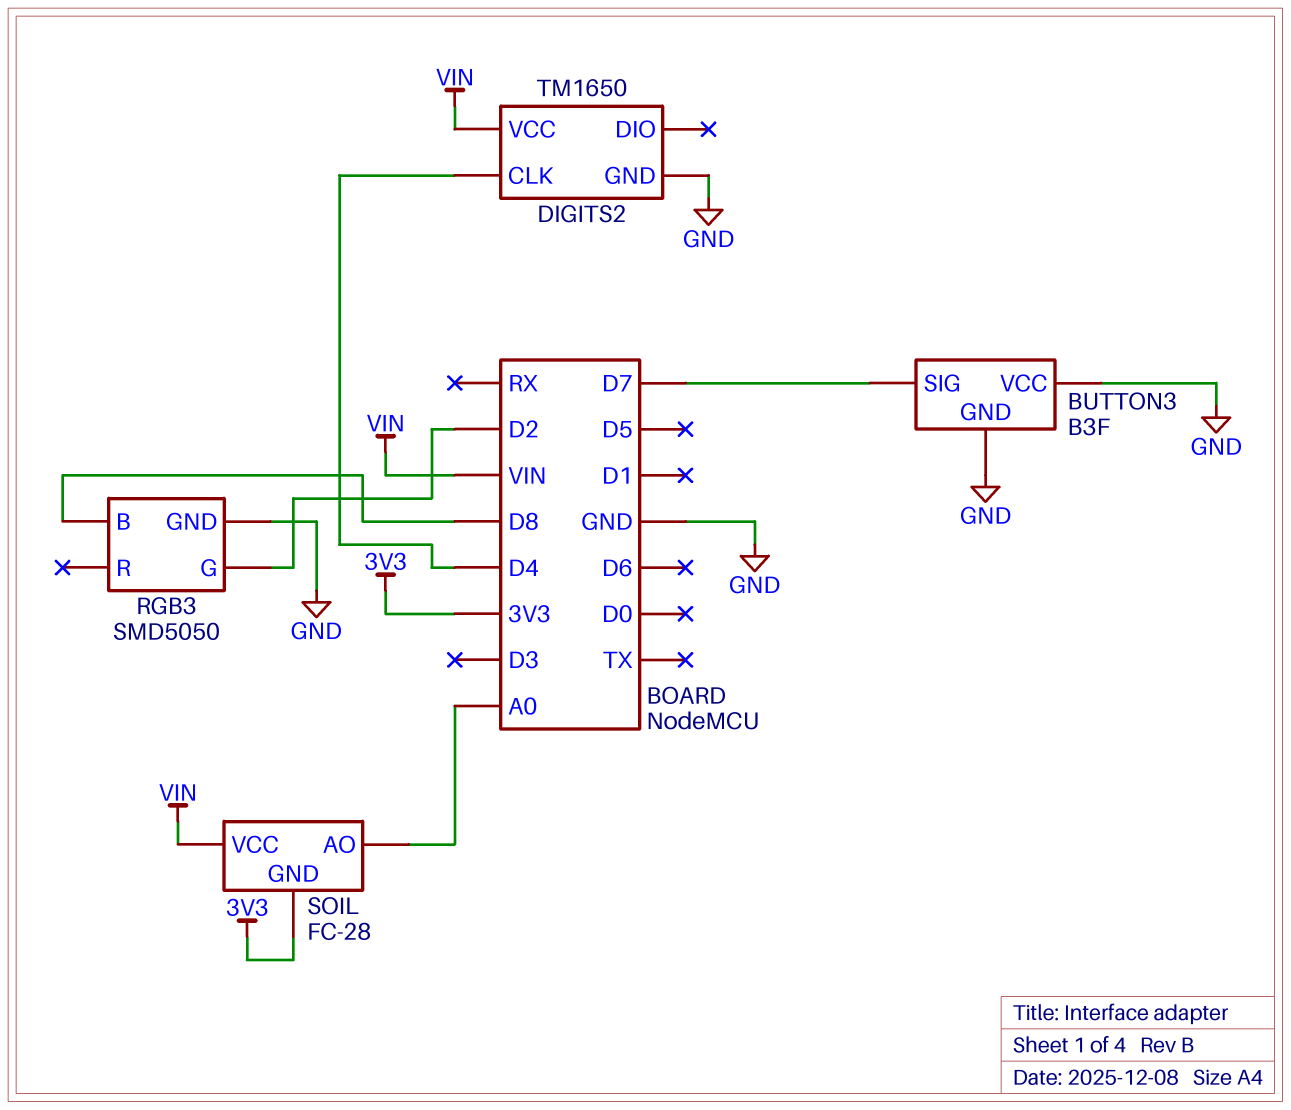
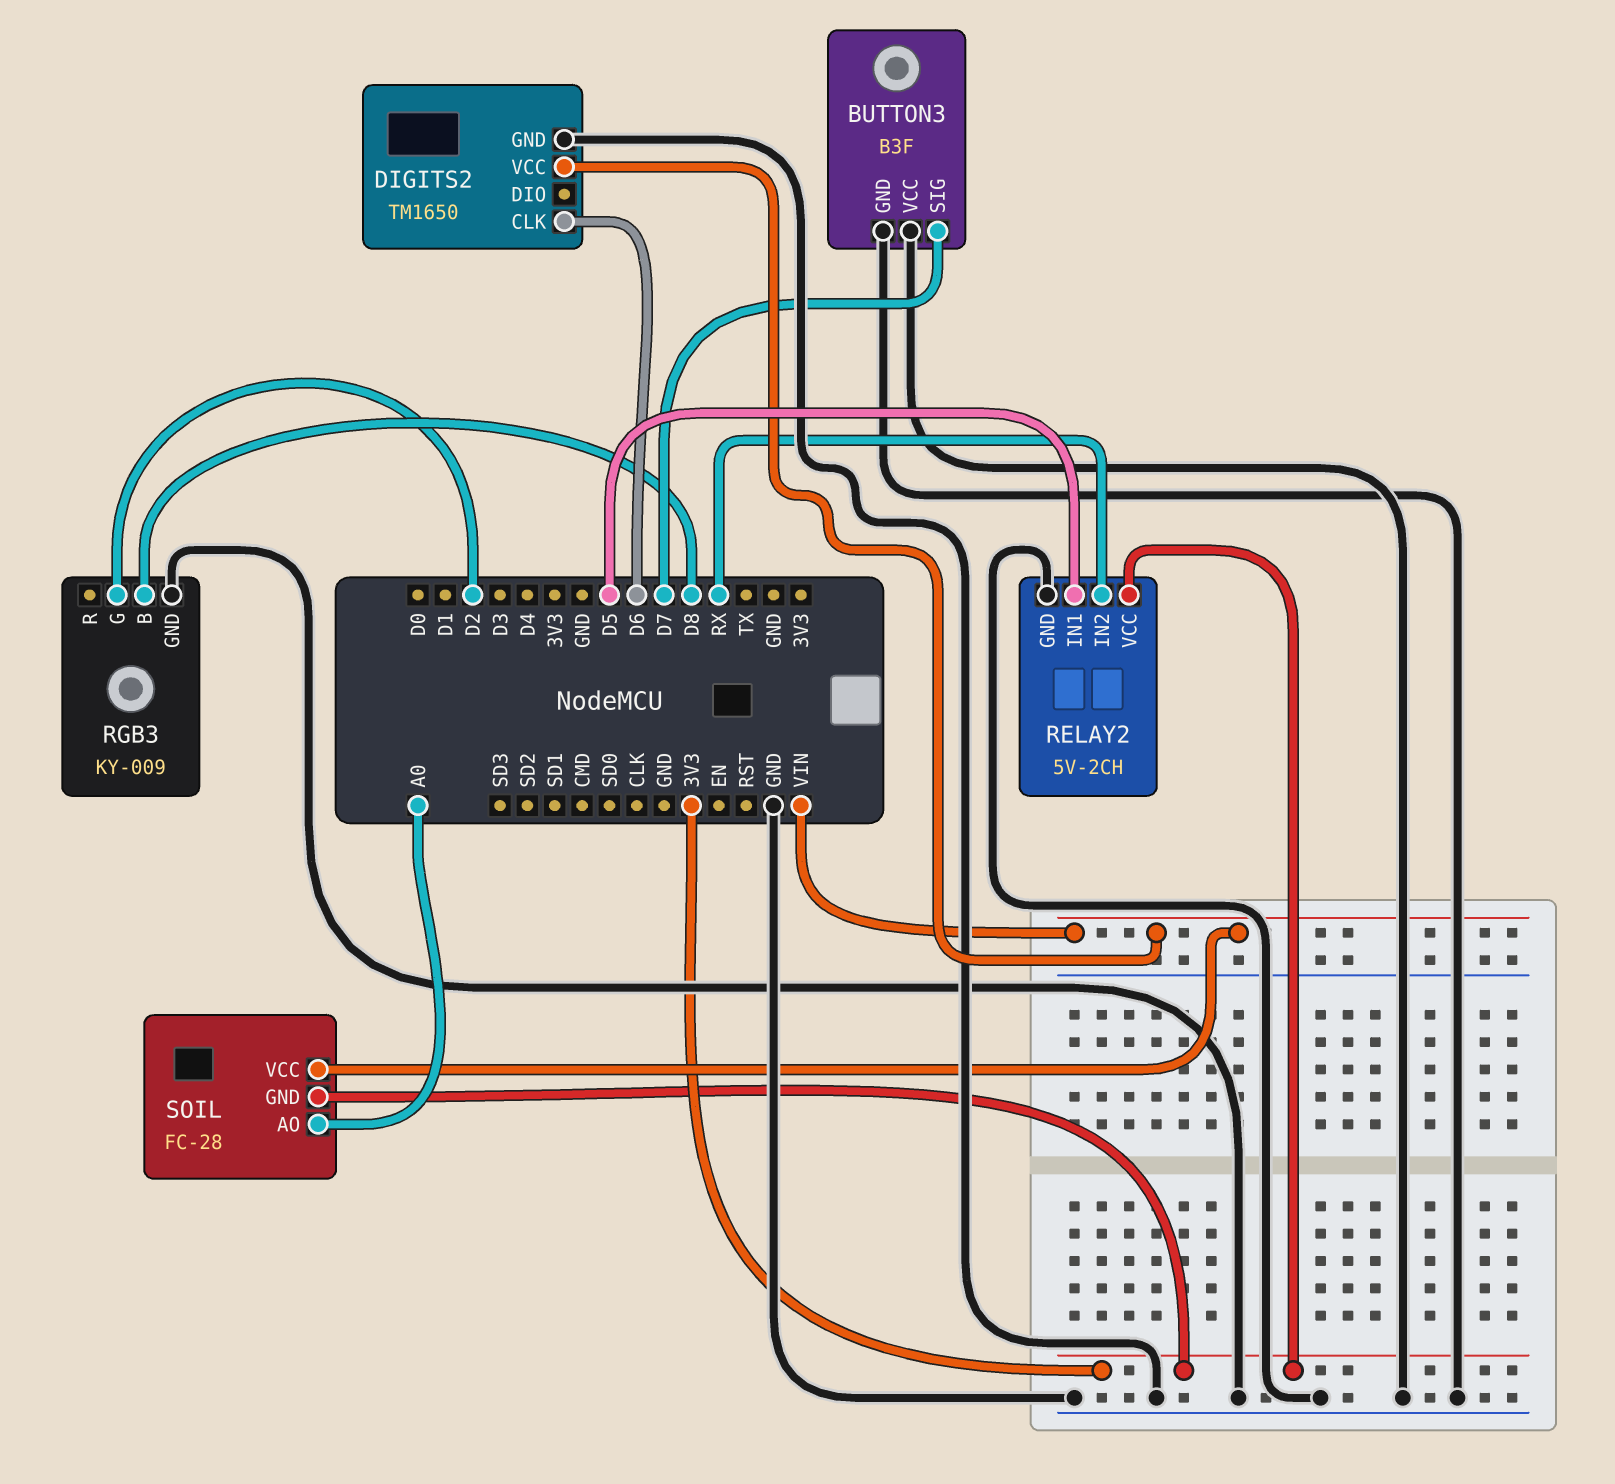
DIGITS2 pin CLK: D4 -> D6
RELAY2: none -> 5V-2CH
RELAY2 pin GND: none -> GND
RELAY2 pin IN1: none -> D5
RELAY2 pin IN2: none -> RX
RELAY2 pin VCC: none -> 3V3
RGB3: SMD5050 -> KY-009

